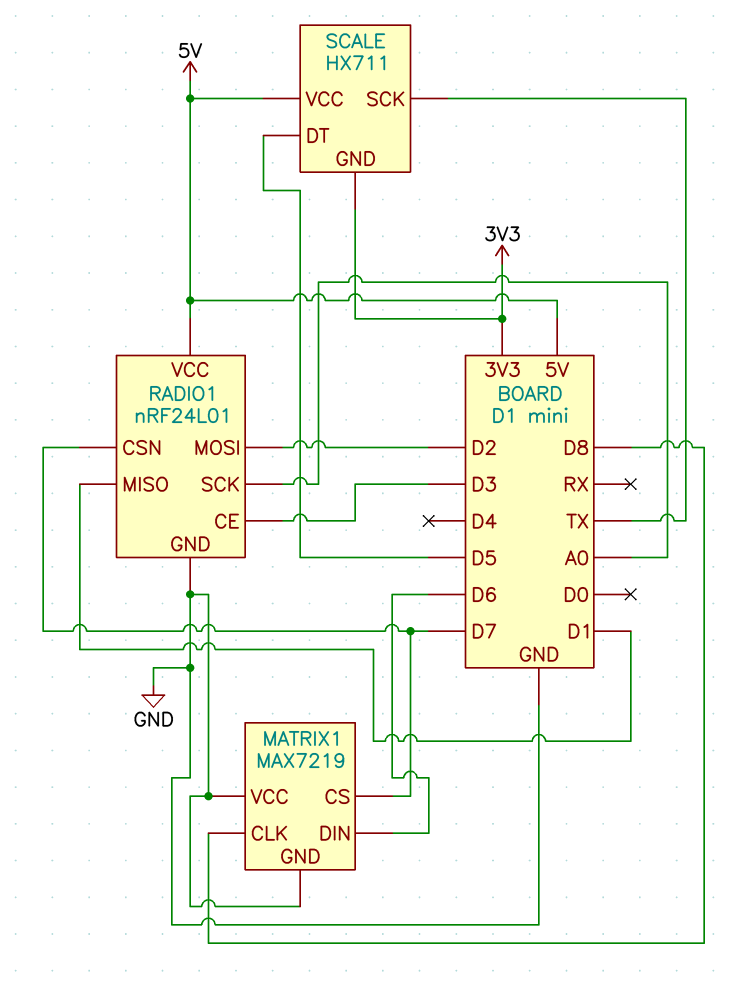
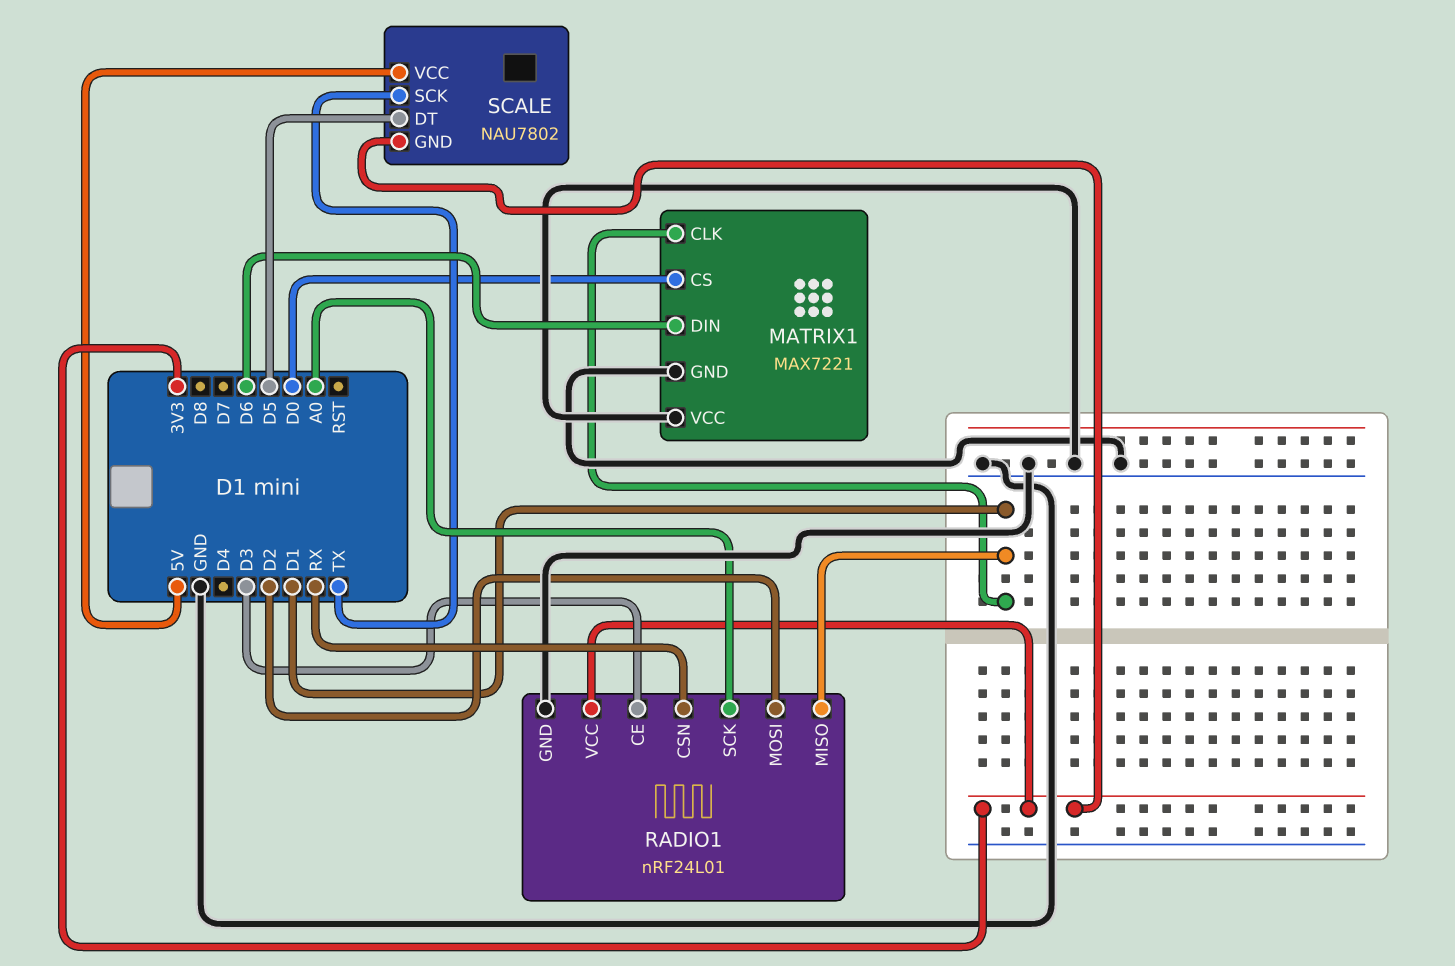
MATRIX1: MAX7219 -> MAX7221
MATRIX1 pin CLK: D8 -> D1
MATRIX1 pin CS: D7 -> D0
RADIO1 pin CSN: D7 -> RX
RADIO1 pin VCC: 5V -> 3V3
SCALE: HX711 -> NAU7802

